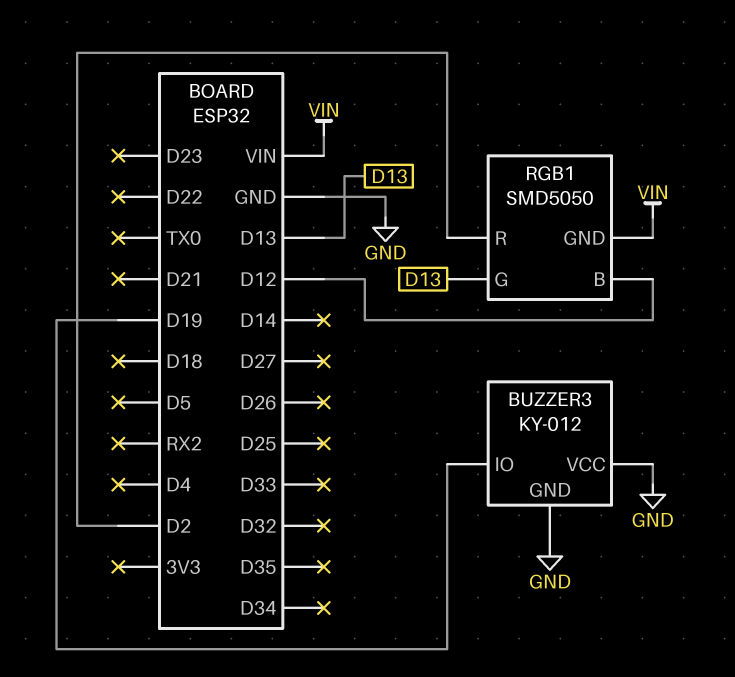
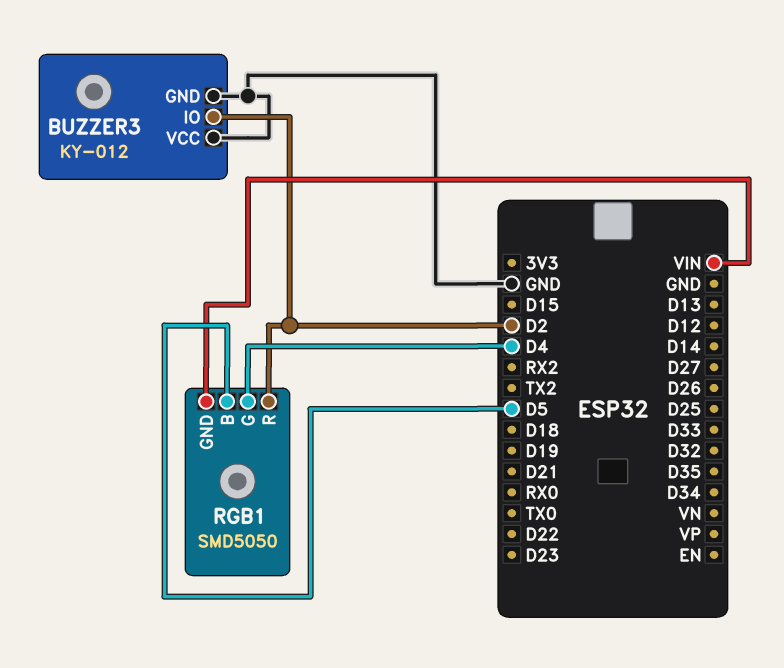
BUZZER3 pin IO: D19 -> D2
RGB1 pin B: D12 -> D5
RGB1 pin G: D13 -> D4

